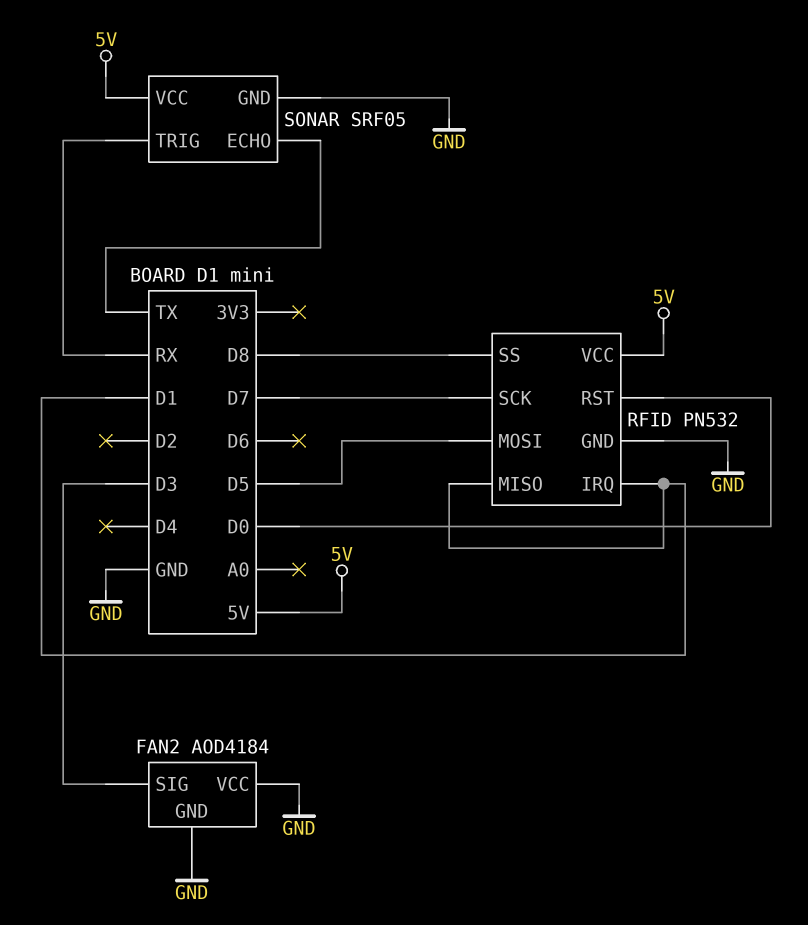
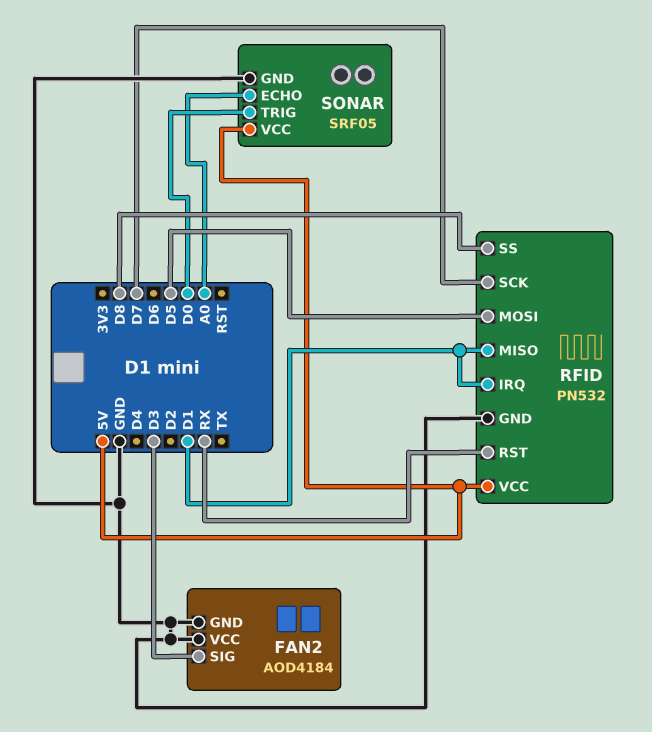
RFID pin RST: D0 -> RX
SONAR pin ECHO: TX -> A0
SONAR pin TRIG: RX -> D0

